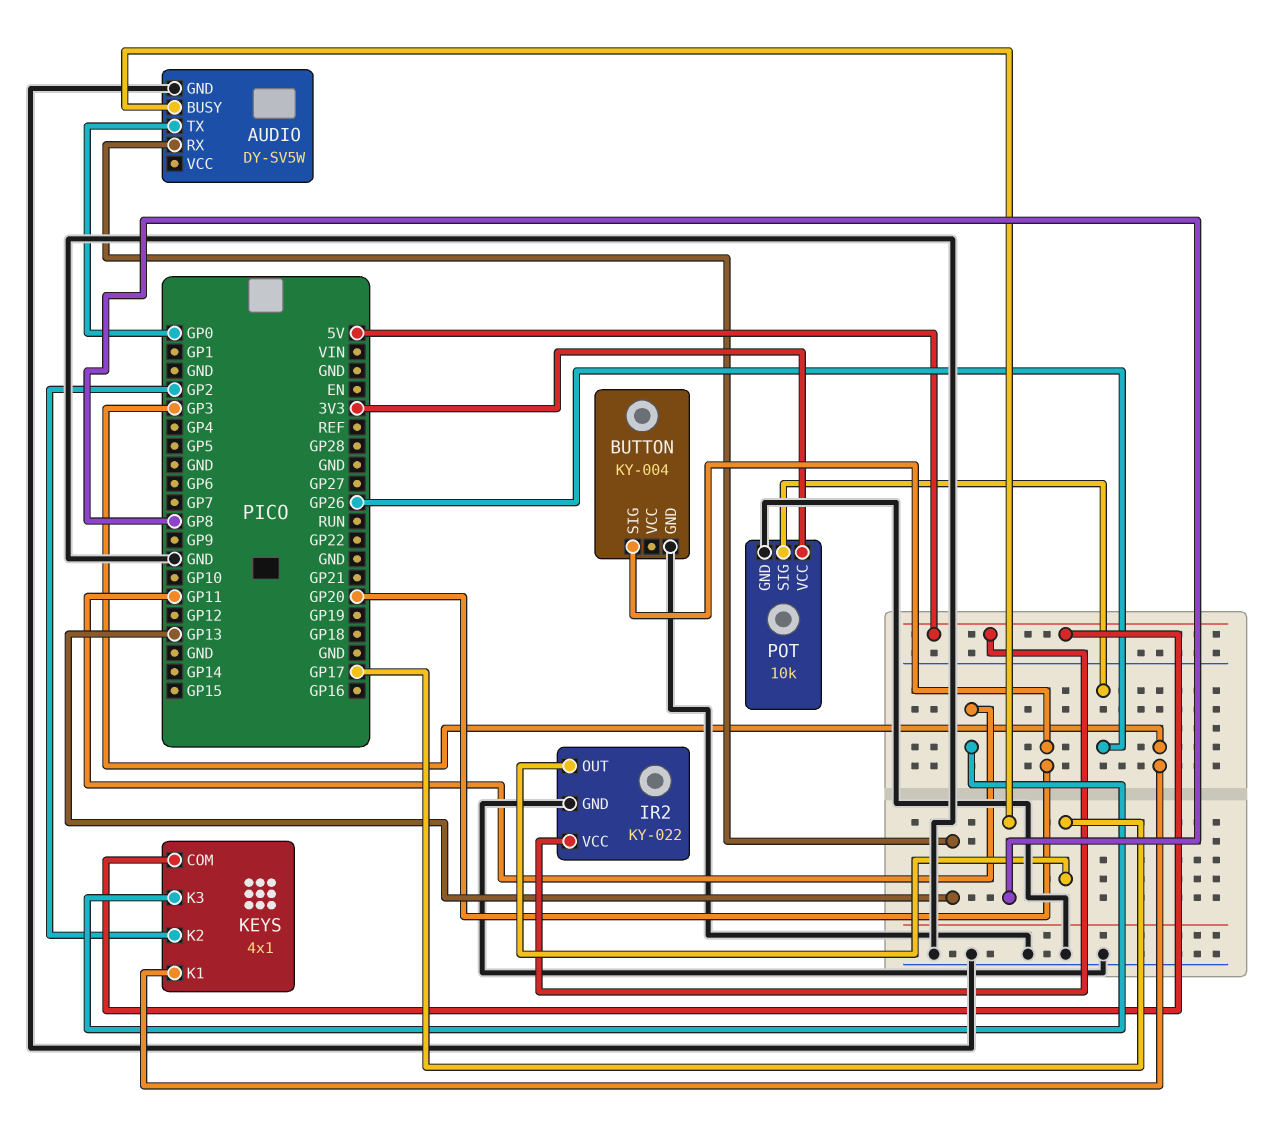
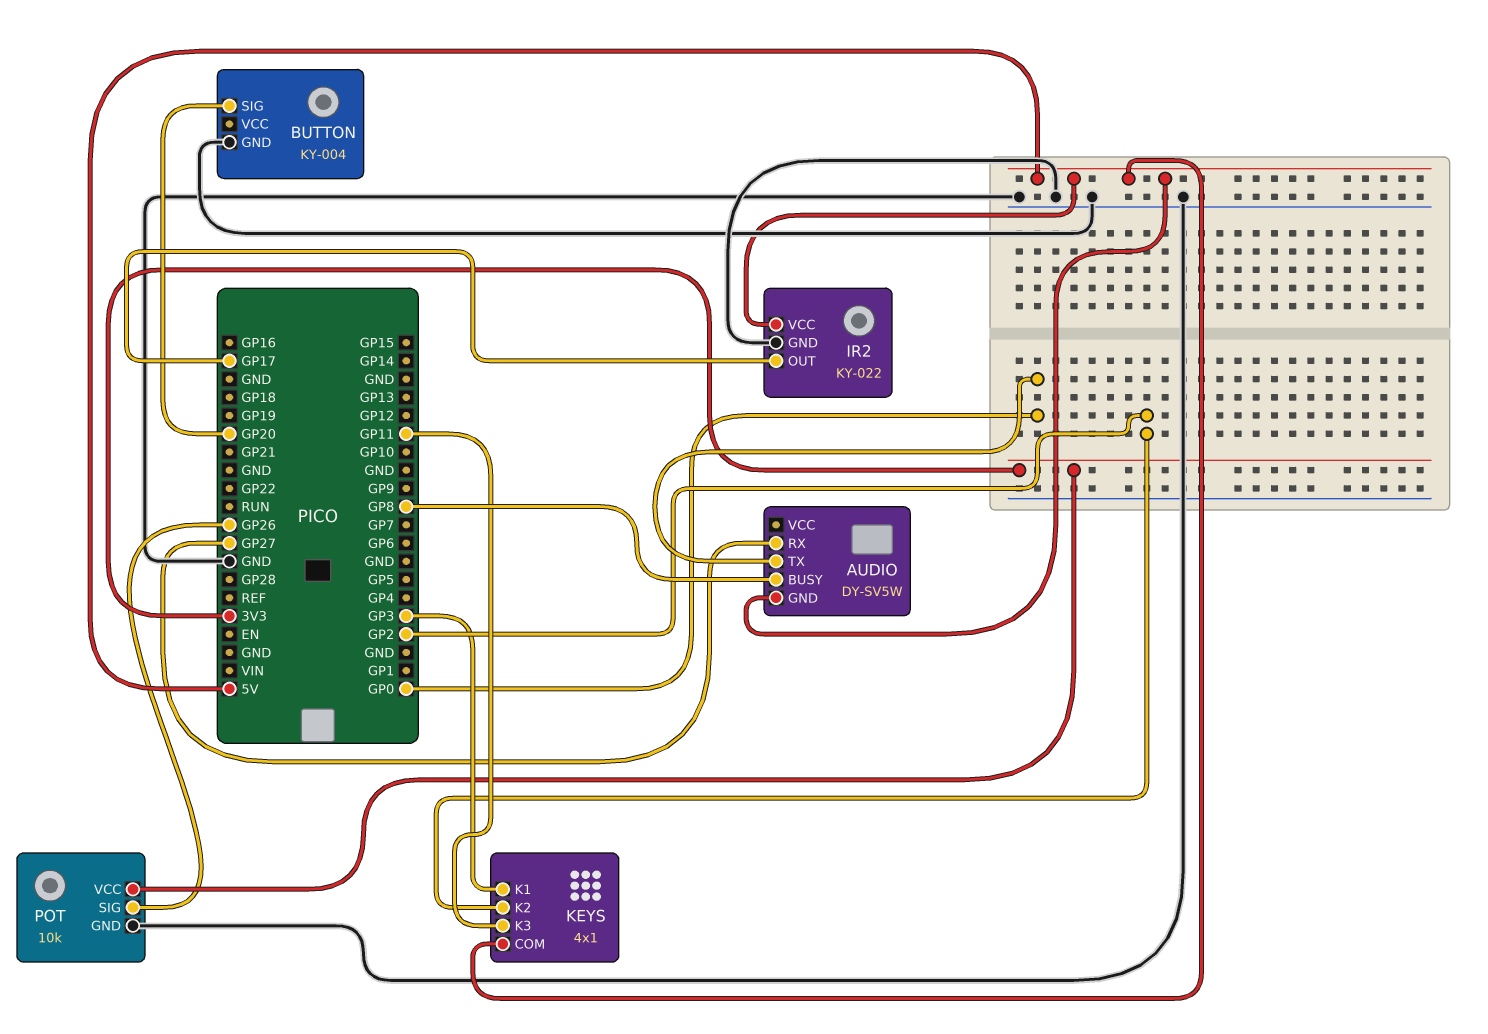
AUDIO pin GND: GND -> 5V
AUDIO pin RX: GP13 -> GP27

